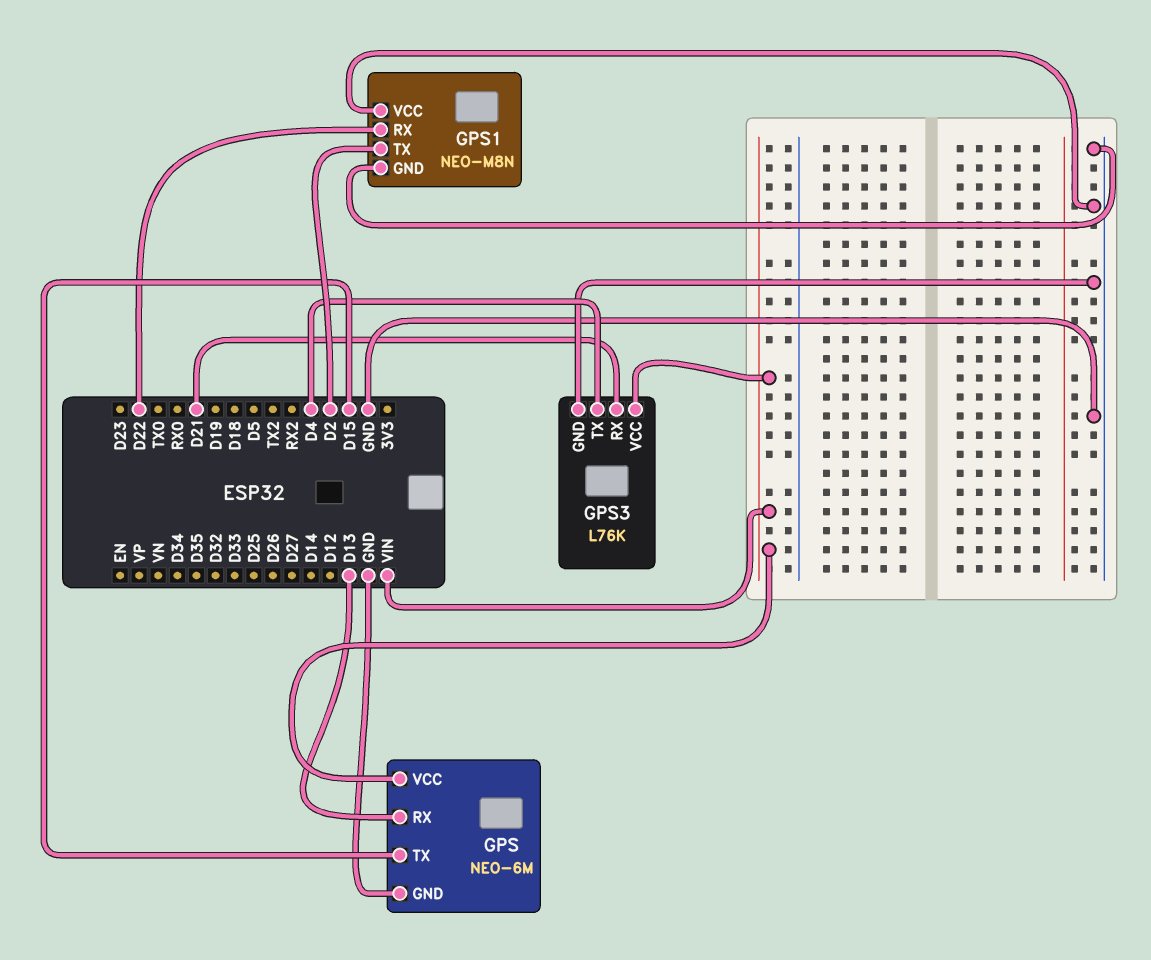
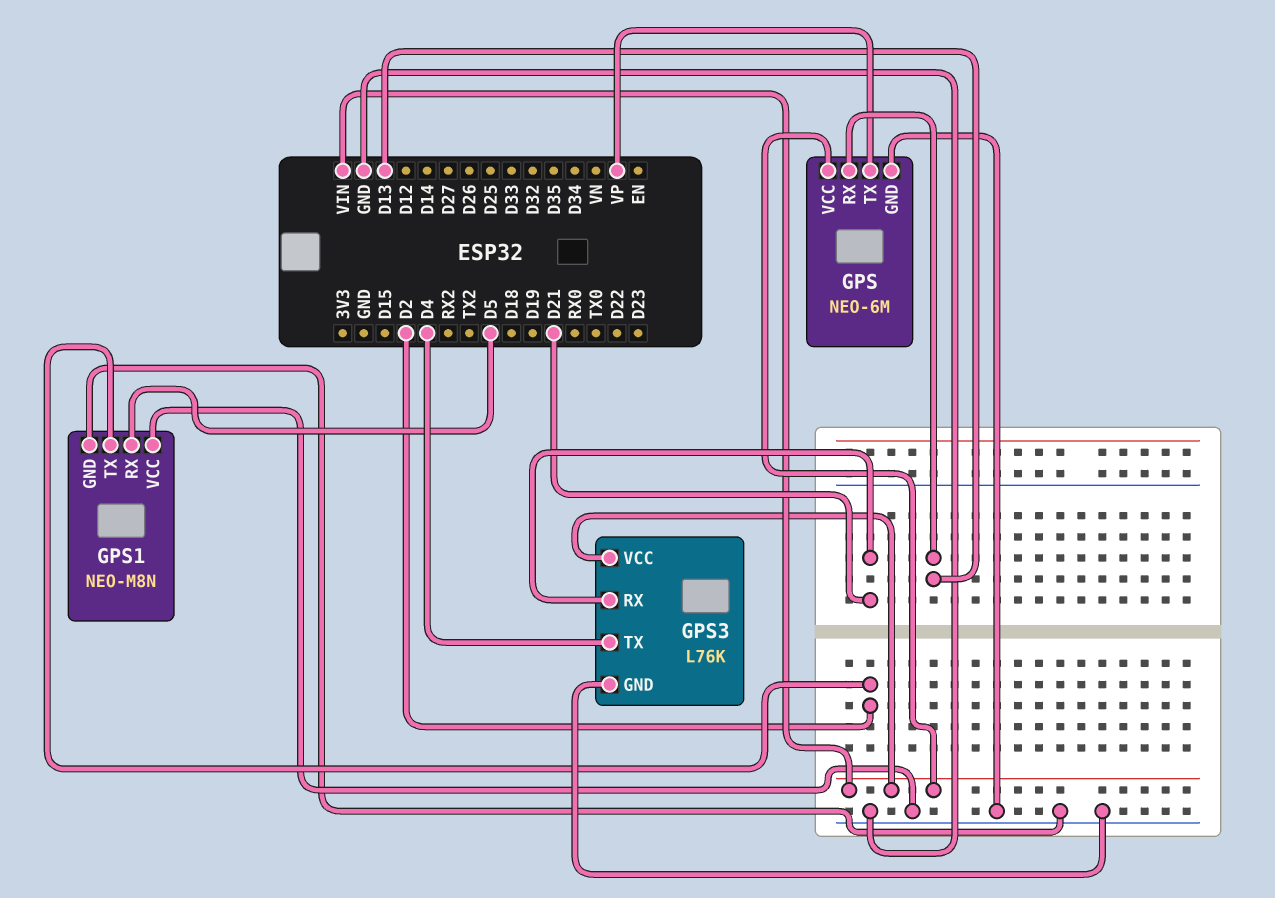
GPS pin TX: D15 -> VP
GPS1 pin RX: D22 -> D5

